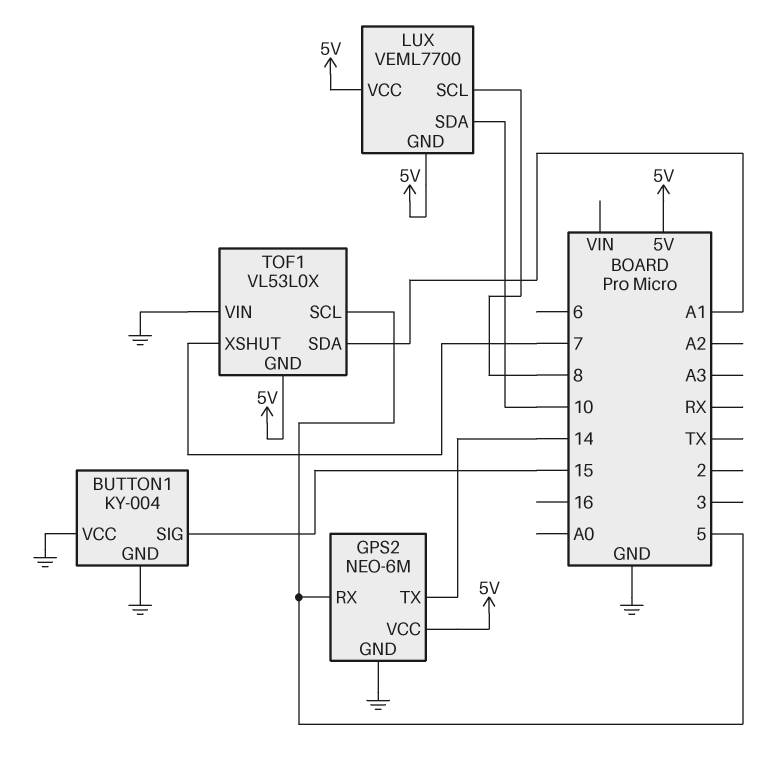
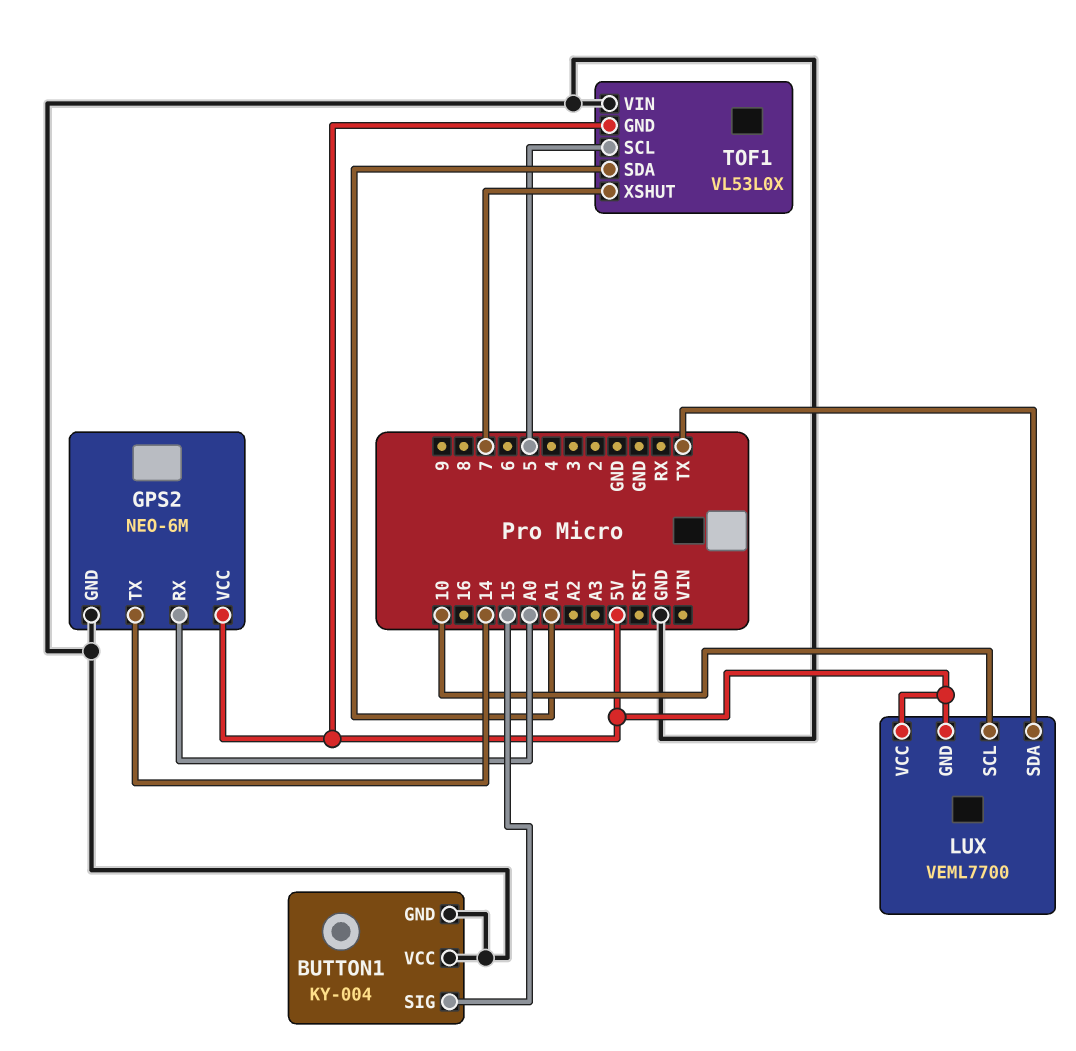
GPS2 pin RX: 5 -> A0
LUX pin SCL: 8 -> 10
LUX pin SDA: 10 -> TX

